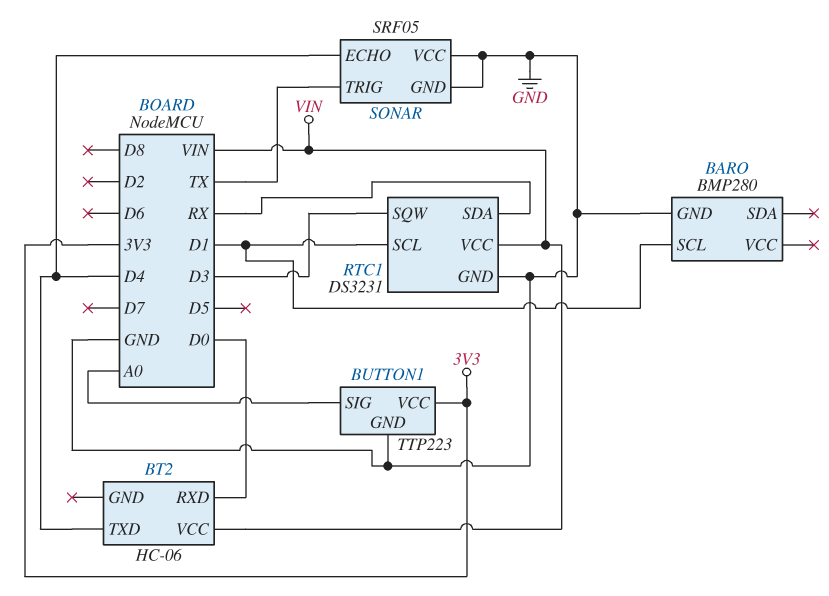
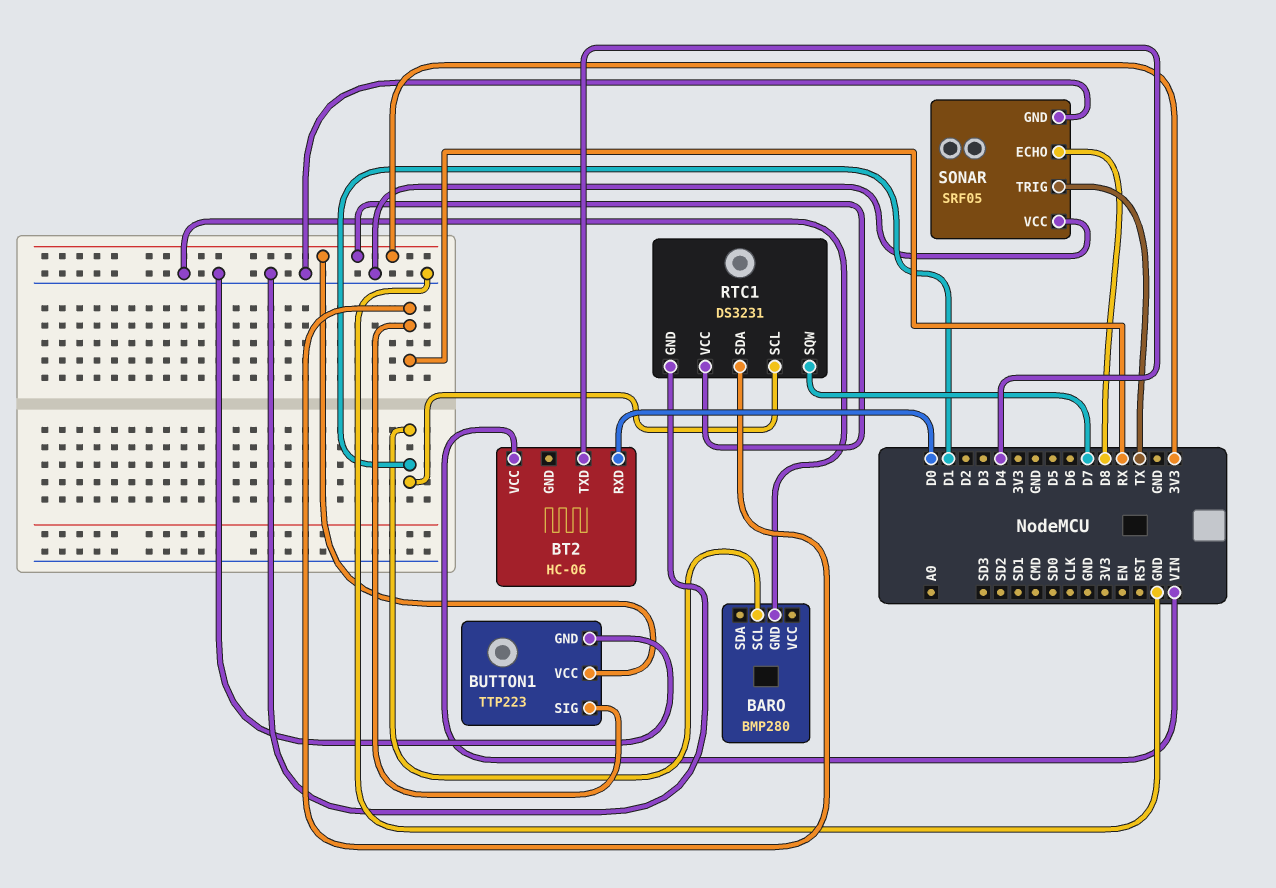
BUTTON1 pin SIG: A0 -> RX
RTC1 pin SQW: D3 -> D7
RTC1 pin VCC: VIN -> 3V3
SONAR pin ECHO: D4 -> D8

